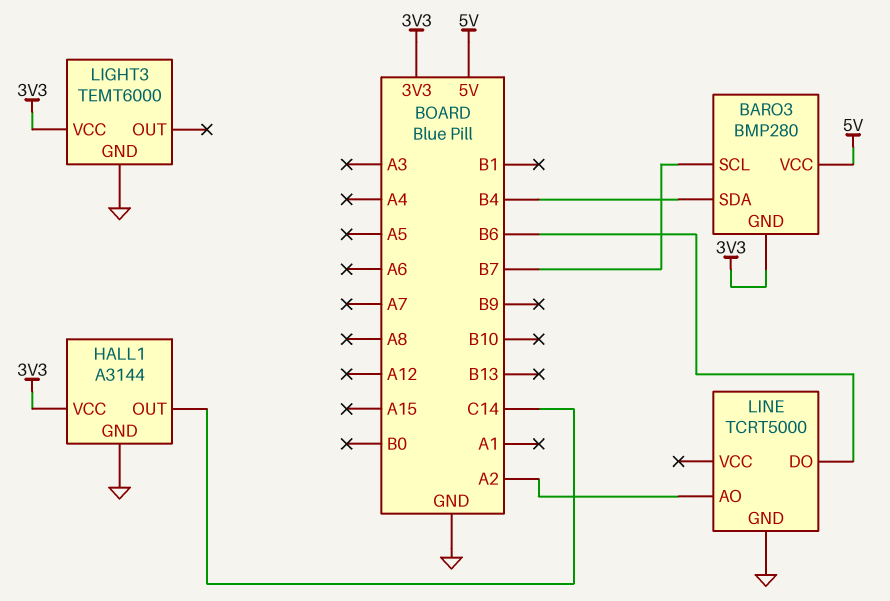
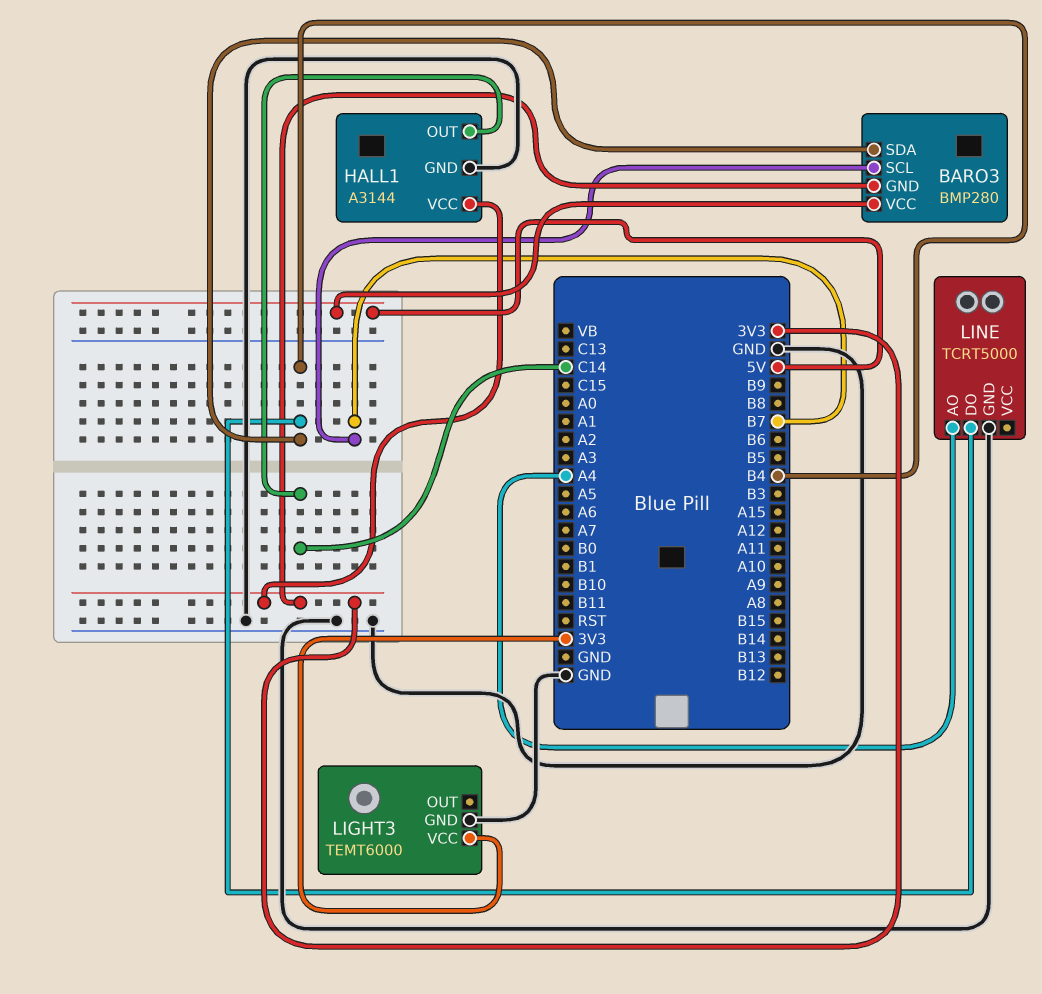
LINE pin AO: A2 -> A4
LINE pin DO: B6 -> B4

